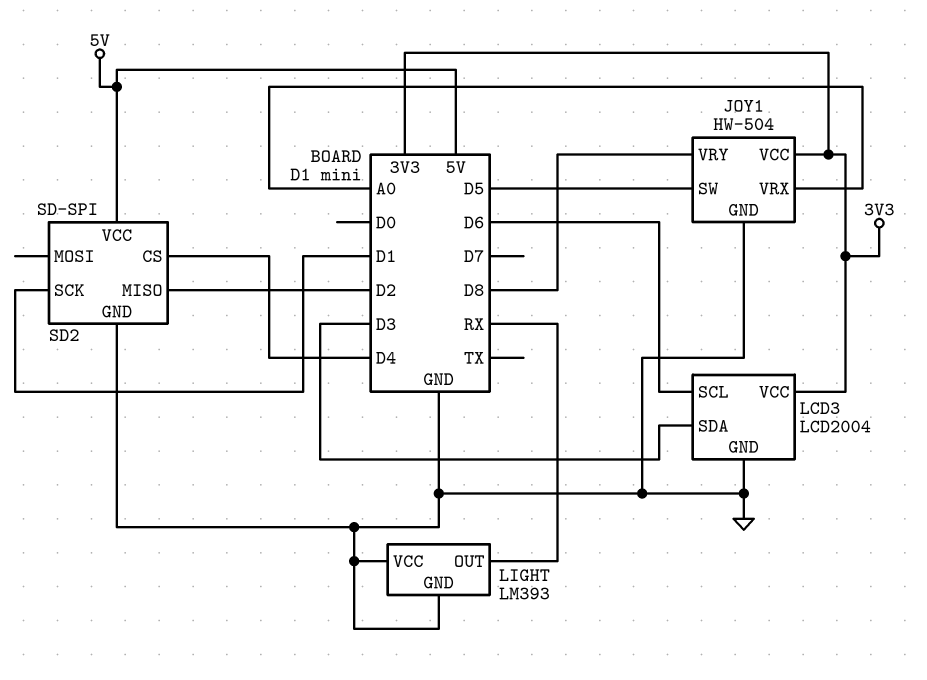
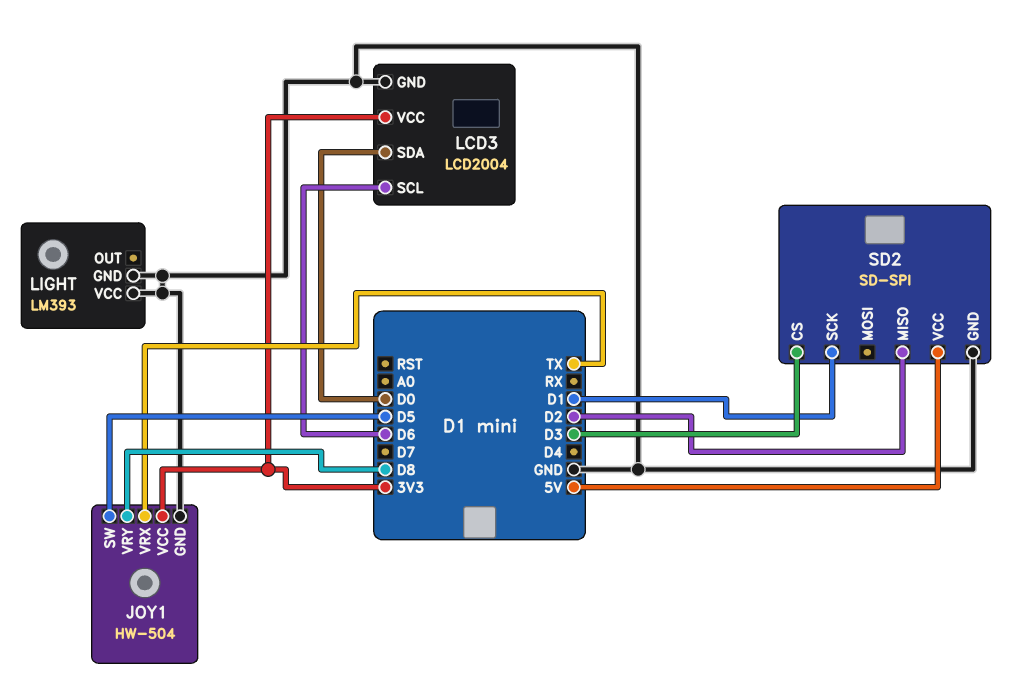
JOY1 pin VRX: A0 -> TX
LCD3 pin SDA: D3 -> D0
LIGHT pin OUT: RX -> none
SD2 pin CS: D4 -> D3

